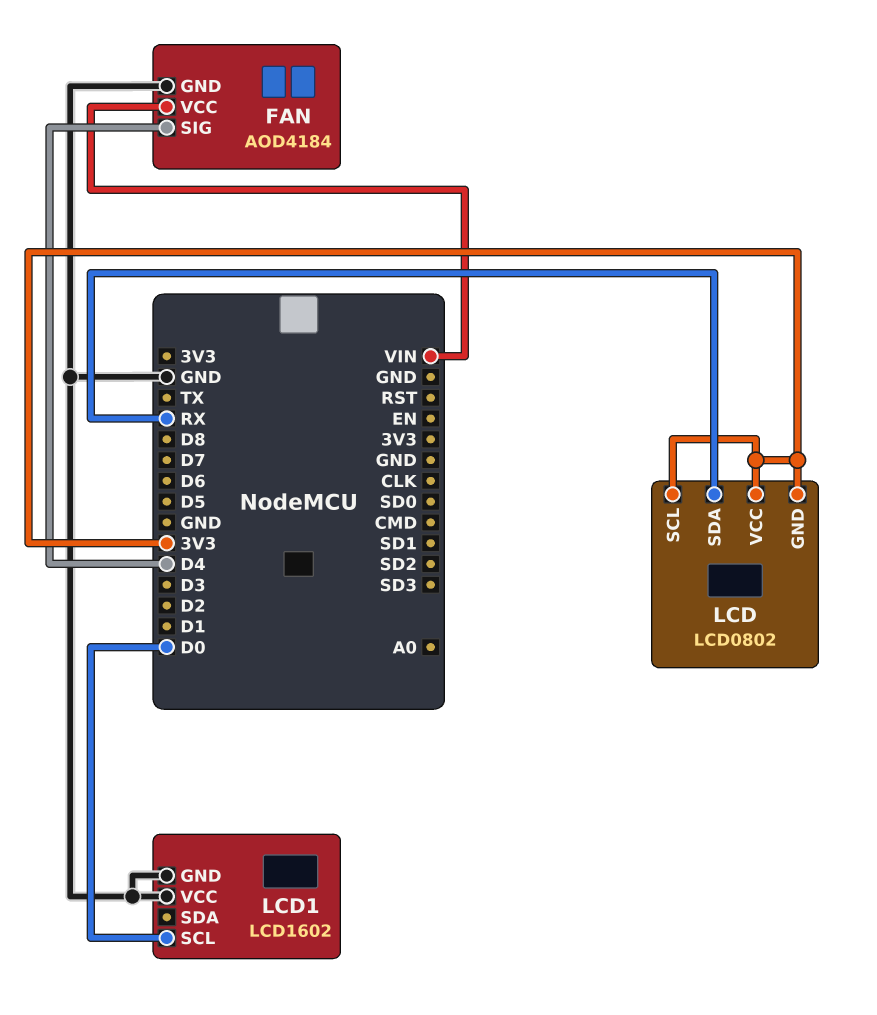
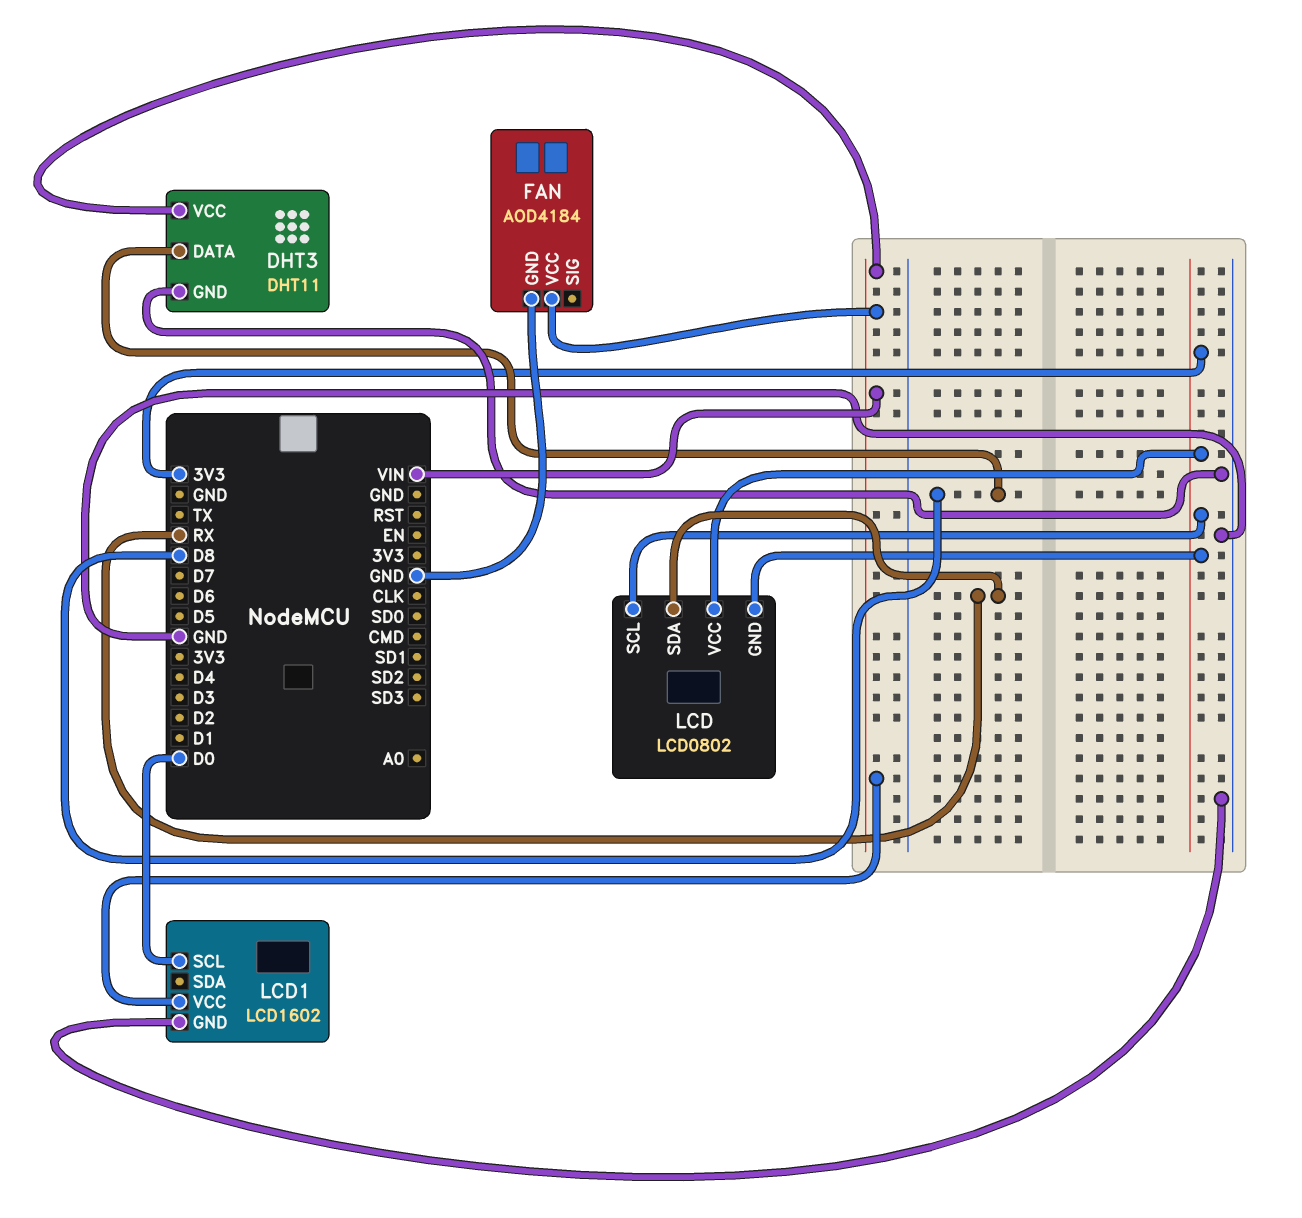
DHT3: none -> DHT11
DHT3 pin DATA: none -> D8
DHT3 pin GND: none -> GND
DHT3 pin VCC: none -> VIN
FAN pin SIG: D4 -> none
LCD1 pin VCC: GND -> VIN

